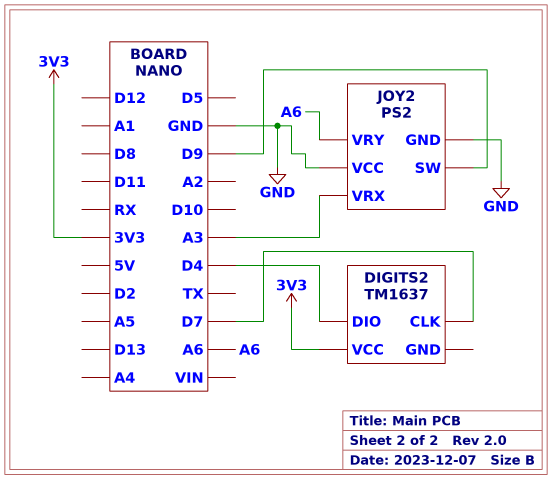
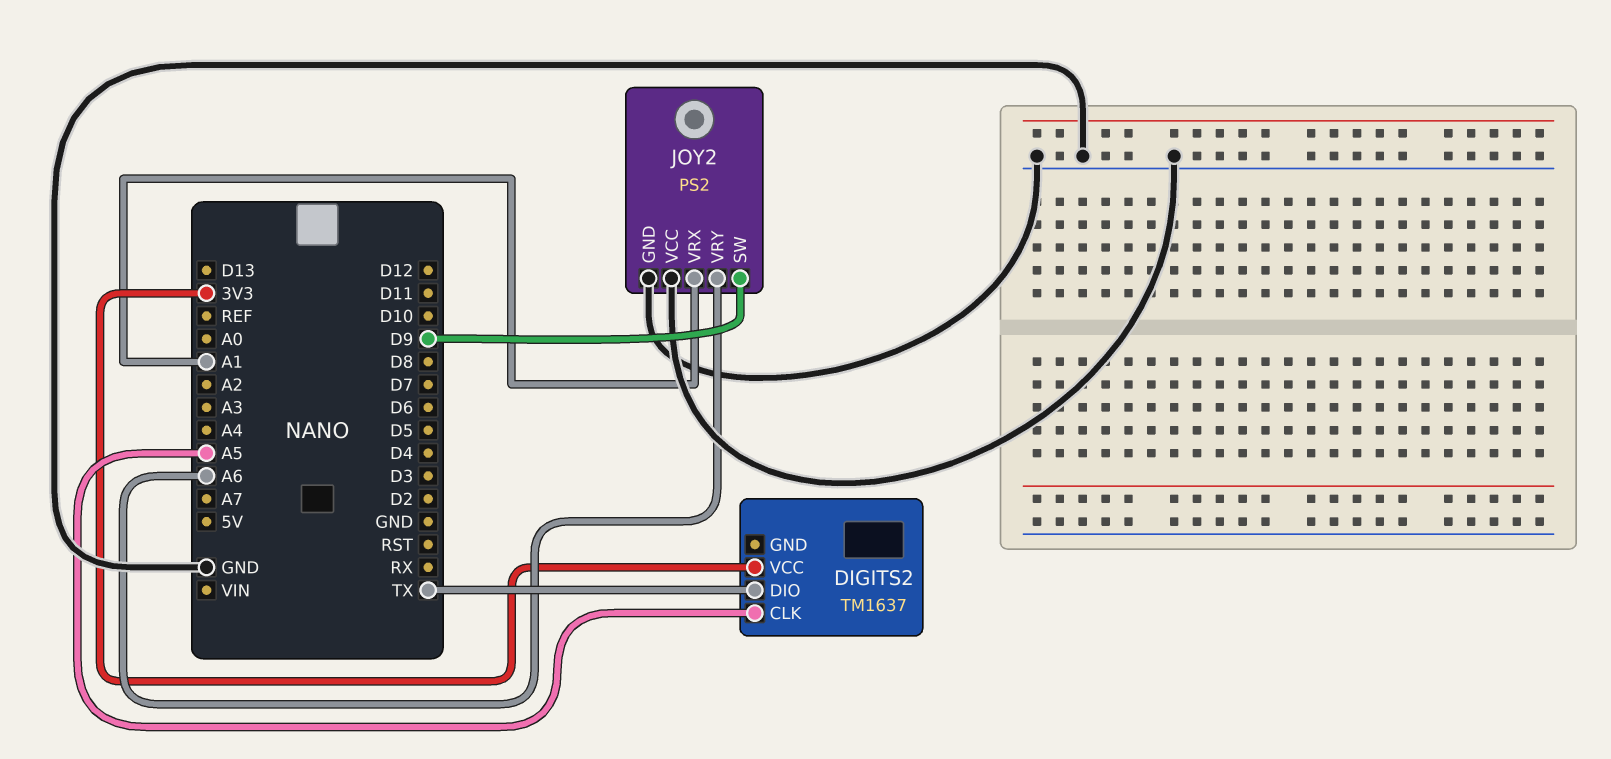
DIGITS2 pin CLK: D7 -> A5
DIGITS2 pin DIO: D4 -> TX
JOY2 pin VRX: A3 -> A1

